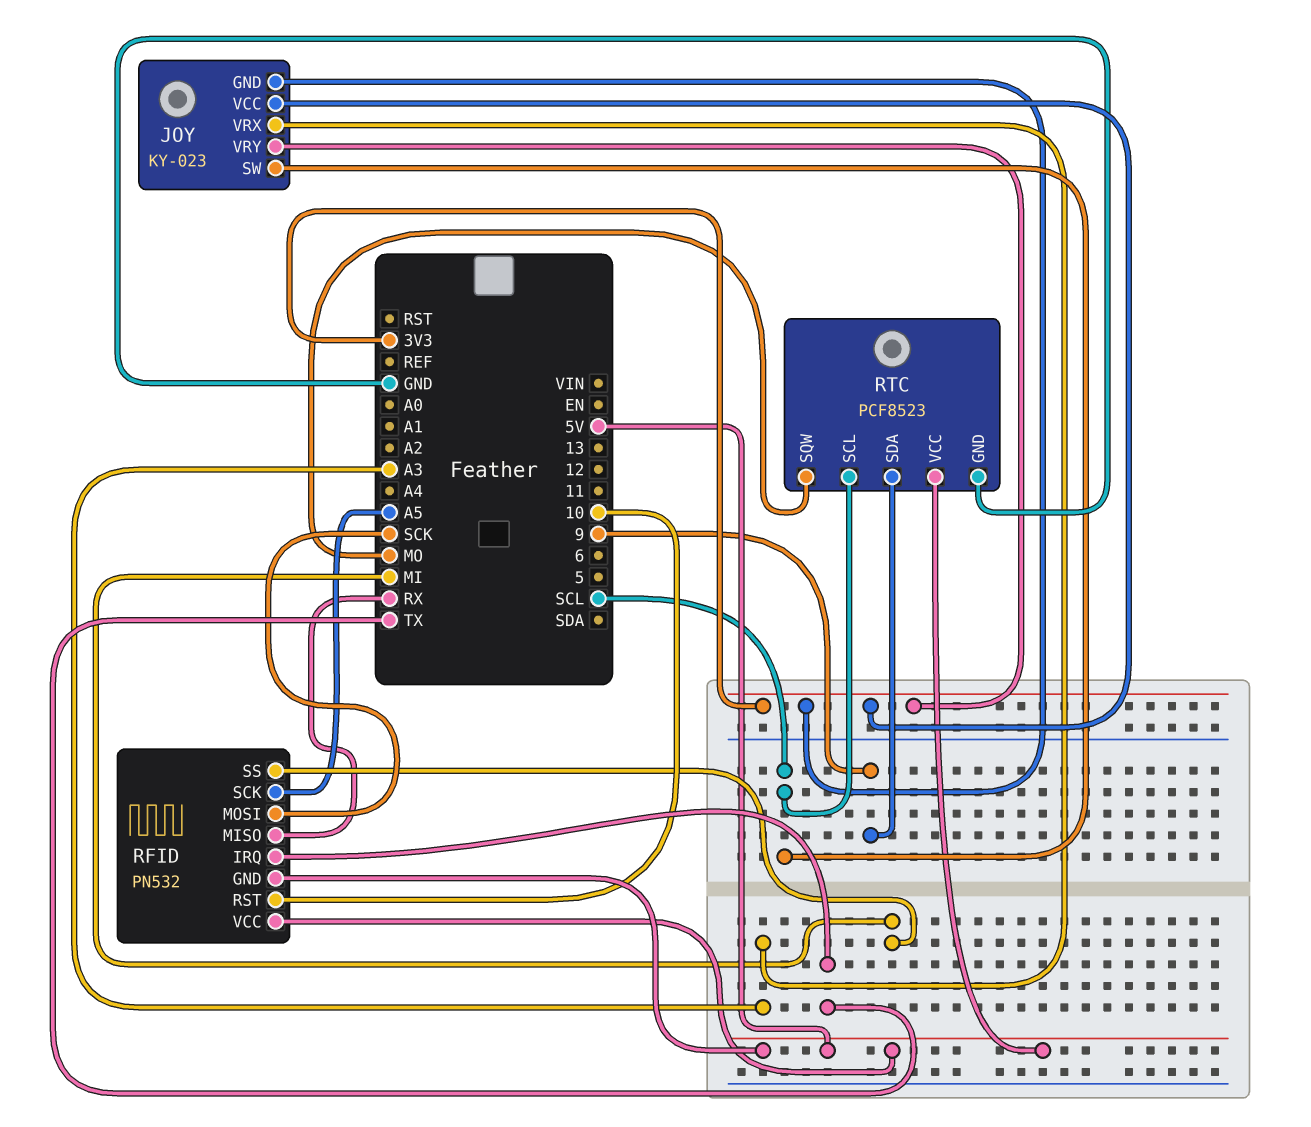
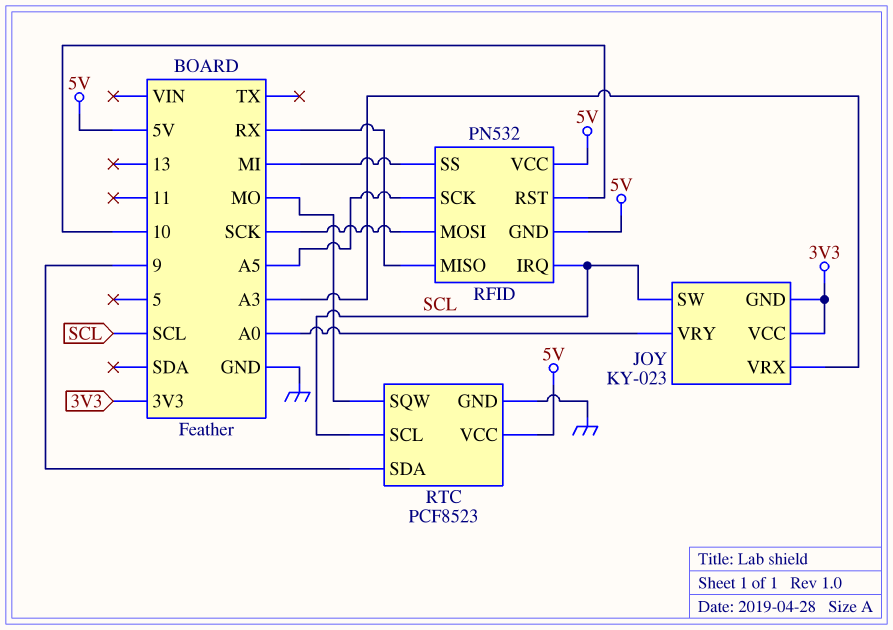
JOY pin VRY: 3V3 -> A0
RFID pin IRQ: TX -> SCL

